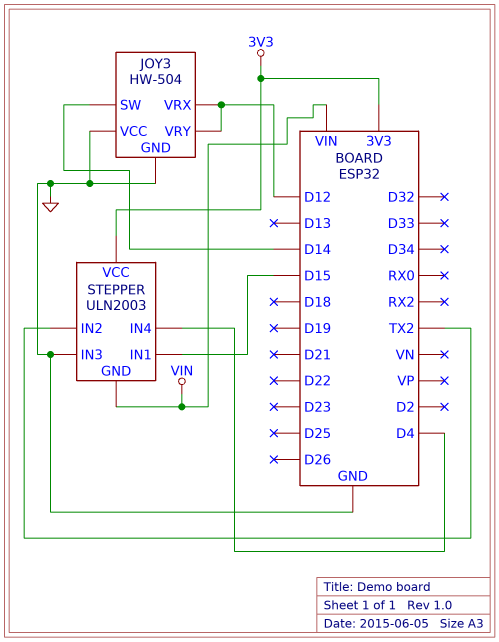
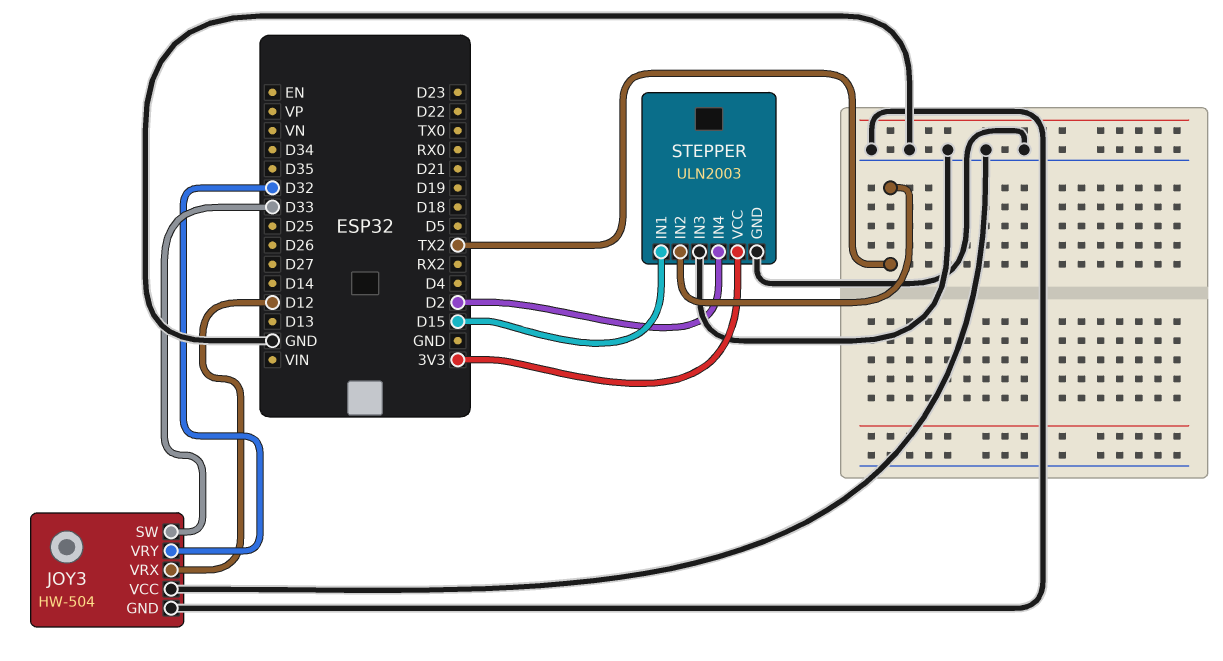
JOY3 pin SW: D14 -> D33
JOY3 pin VRY: D12 -> D32
STEPPER pin GND: VIN -> GND
STEPPER pin IN4: D4 -> D2

